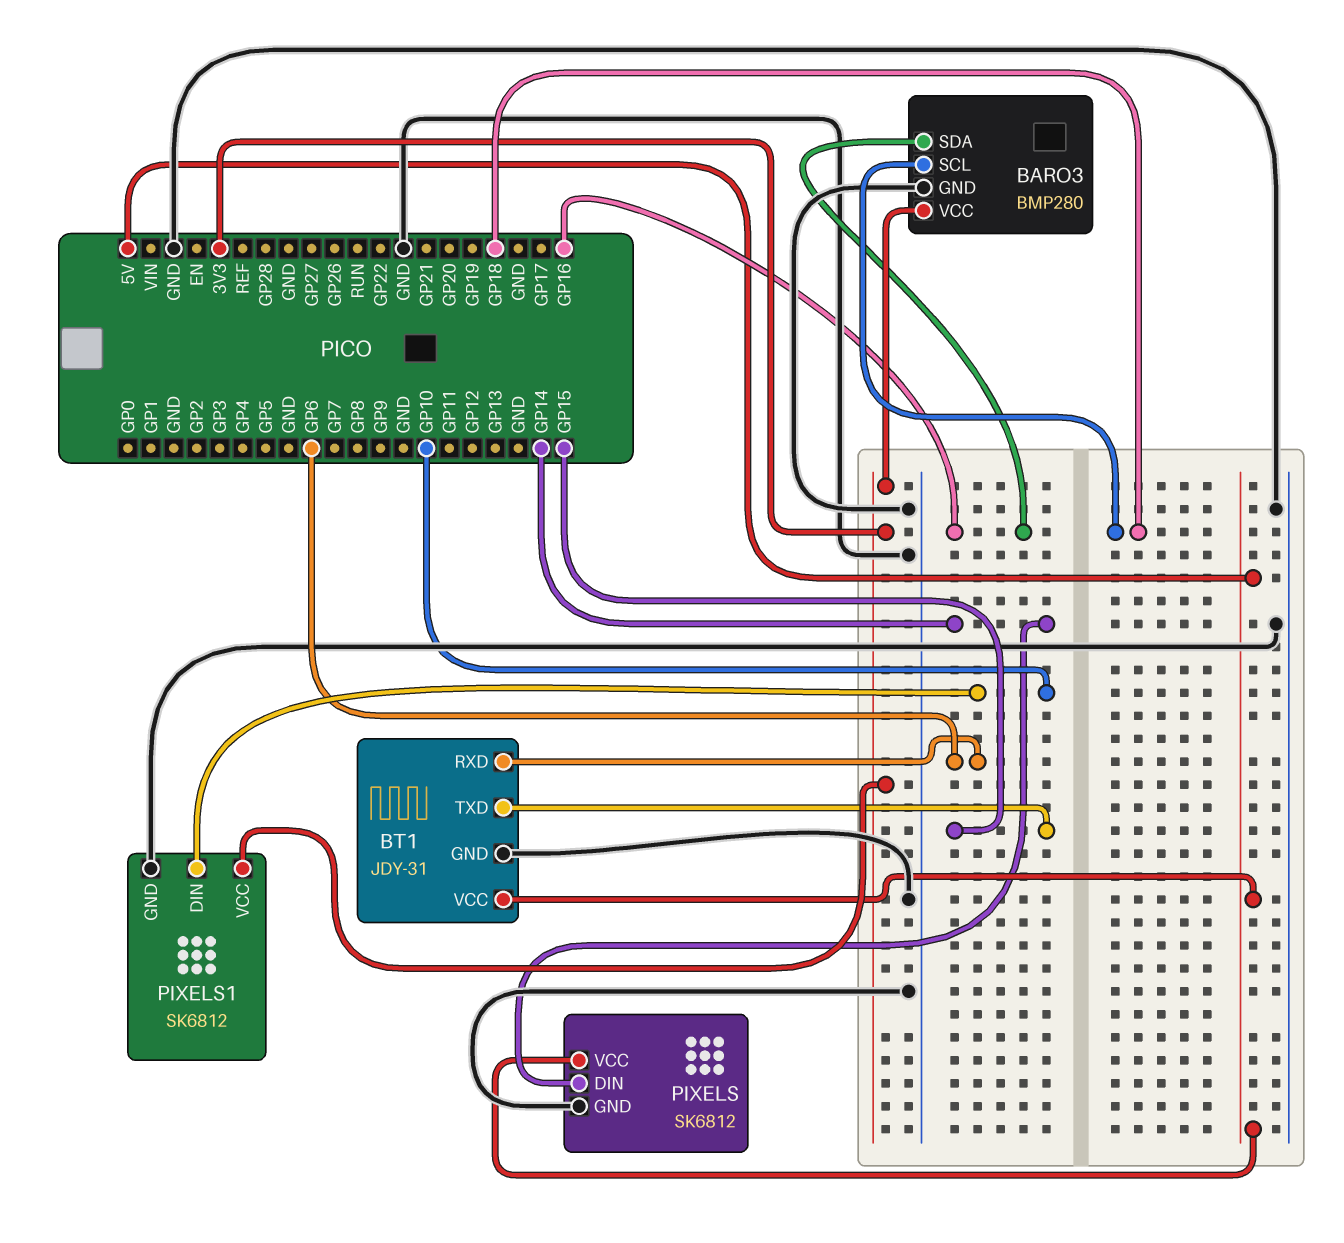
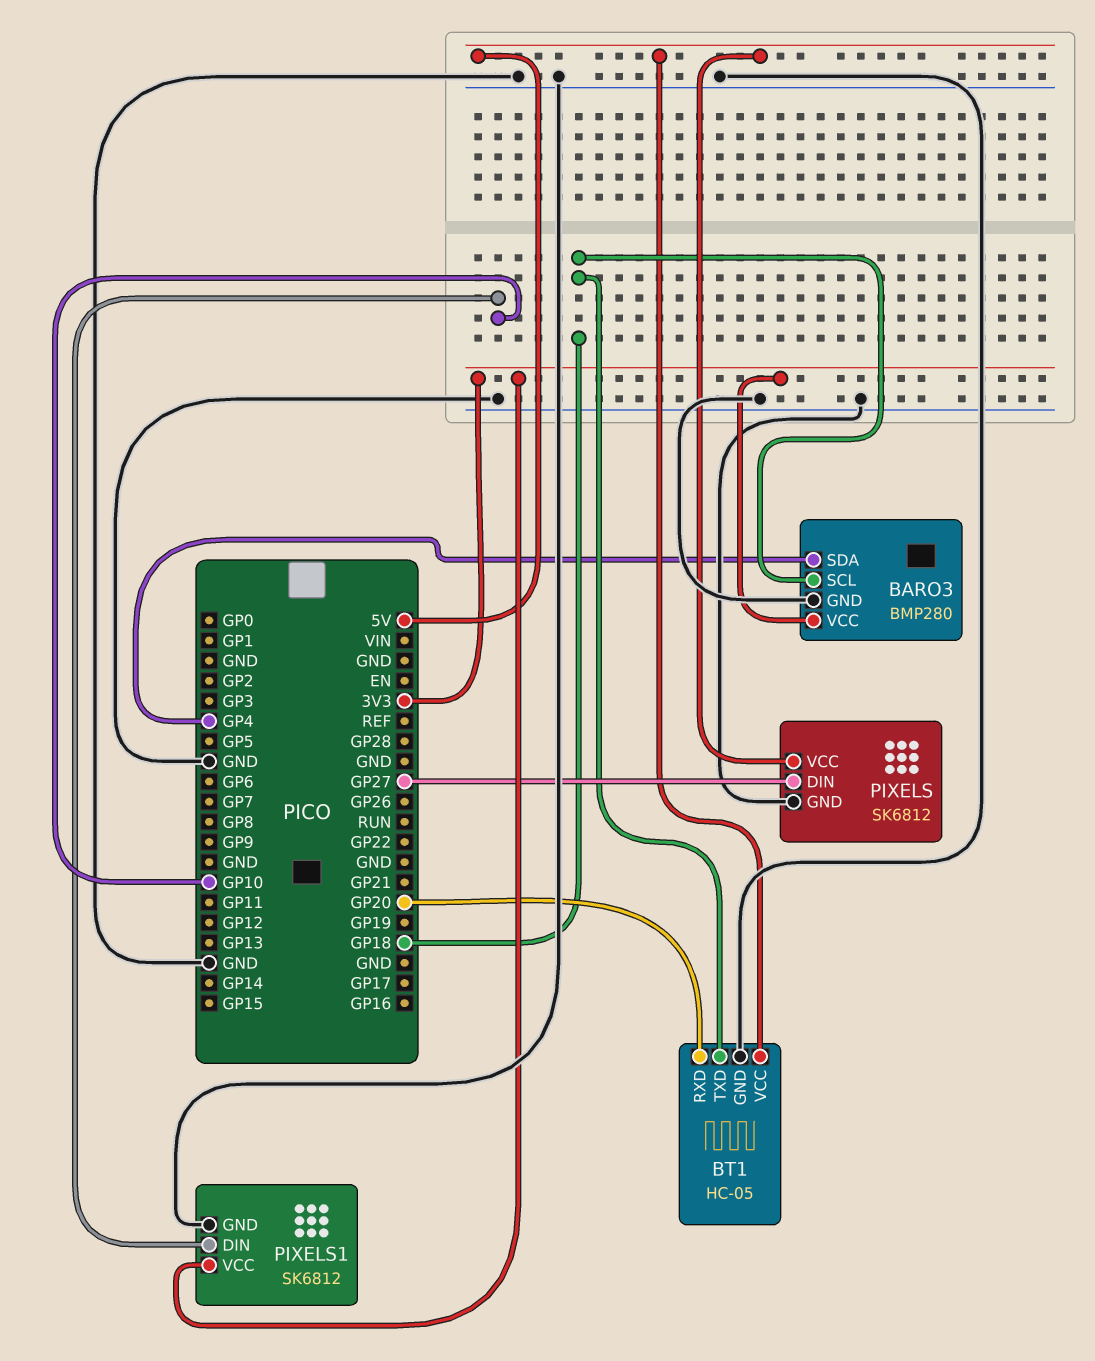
BARO3 pin SDA: GP16 -> GP4
BT1: JDY-31 -> HC-05
BT1 pin RXD: GP6 -> GP20
BT1 pin TXD: GP15 -> GP18
PIXELS pin DIN: GP14 -> GP27

